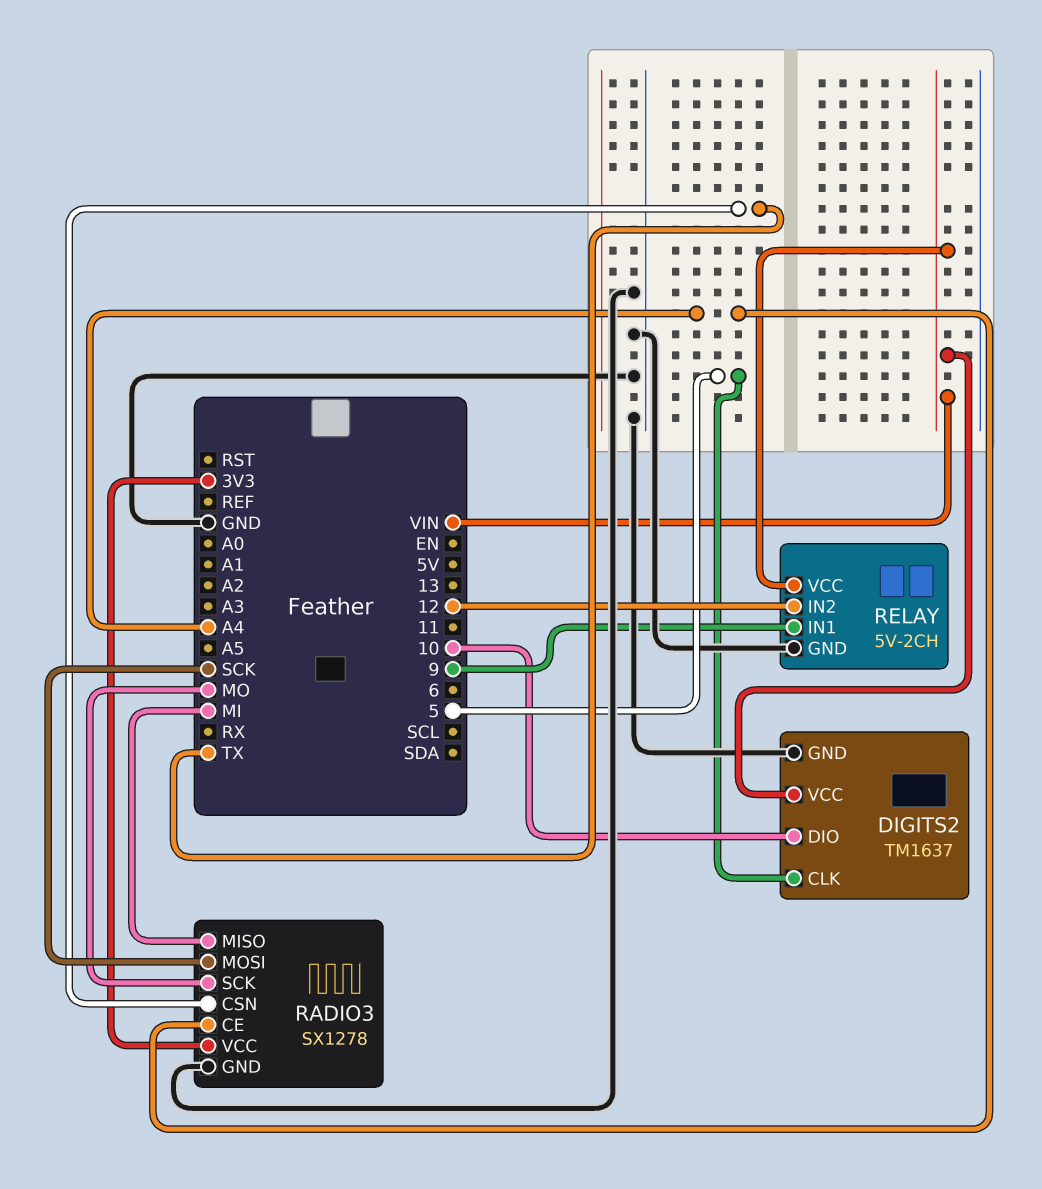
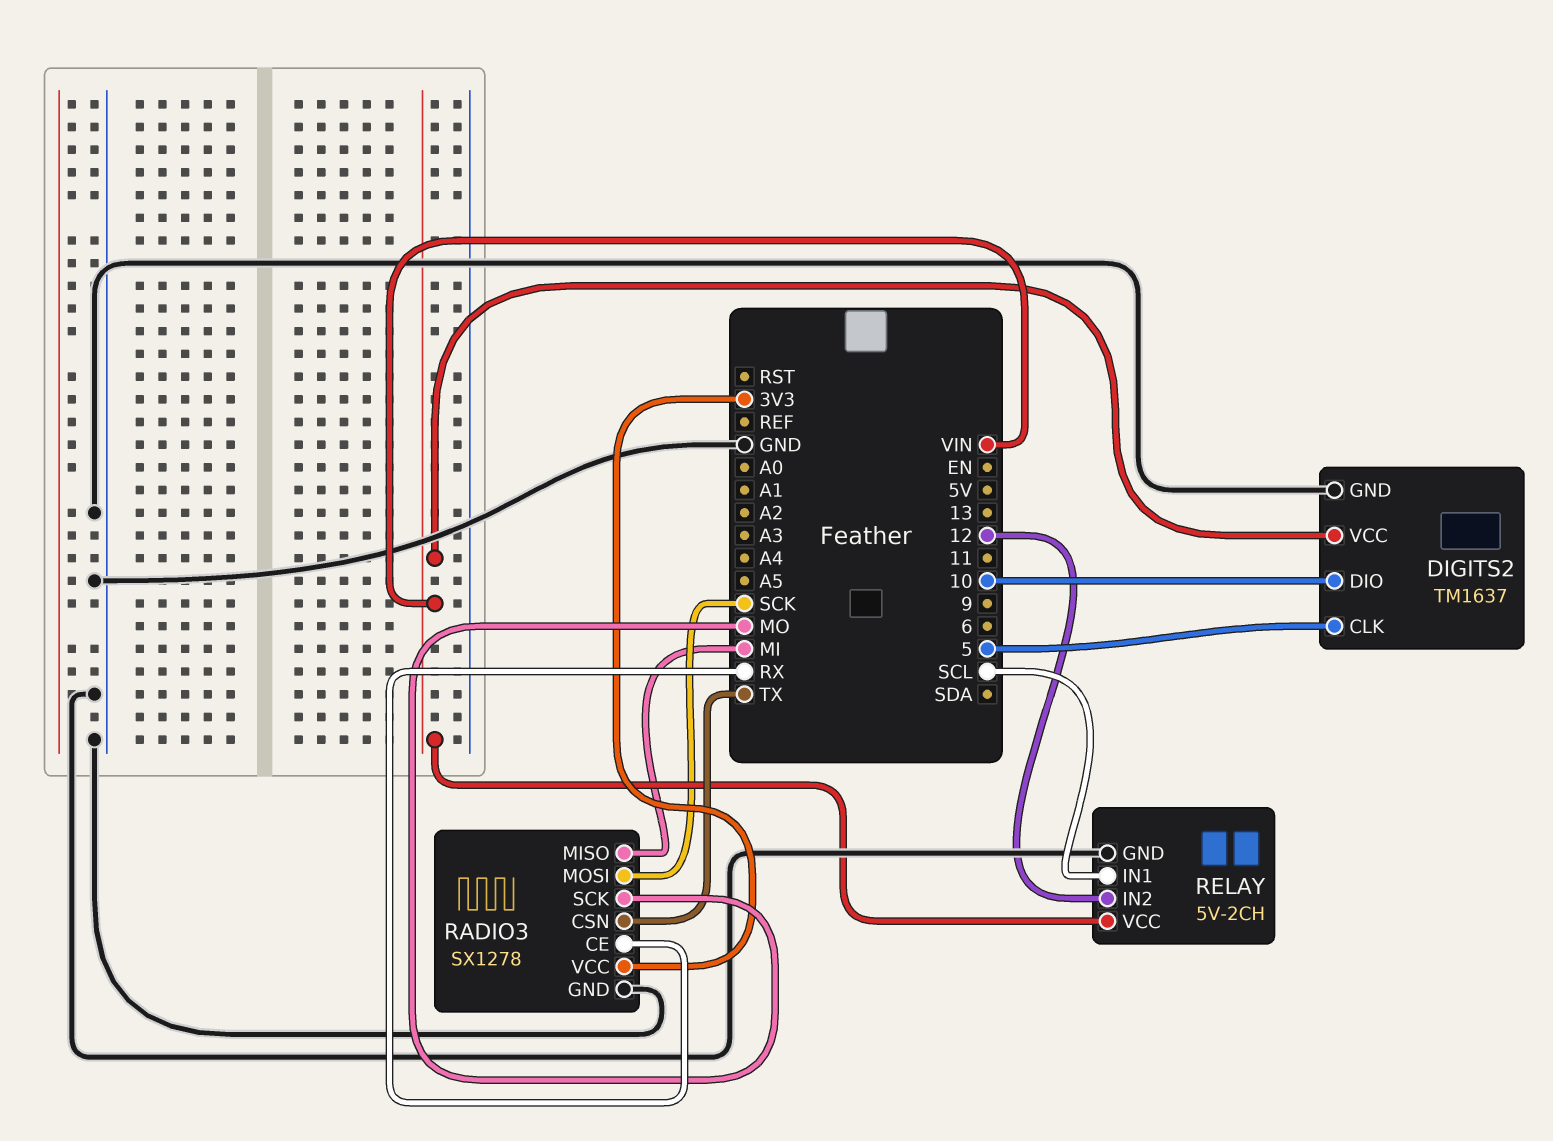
RADIO3 pin CE: A4 -> RX
RELAY pin IN1: 9 -> SCL

